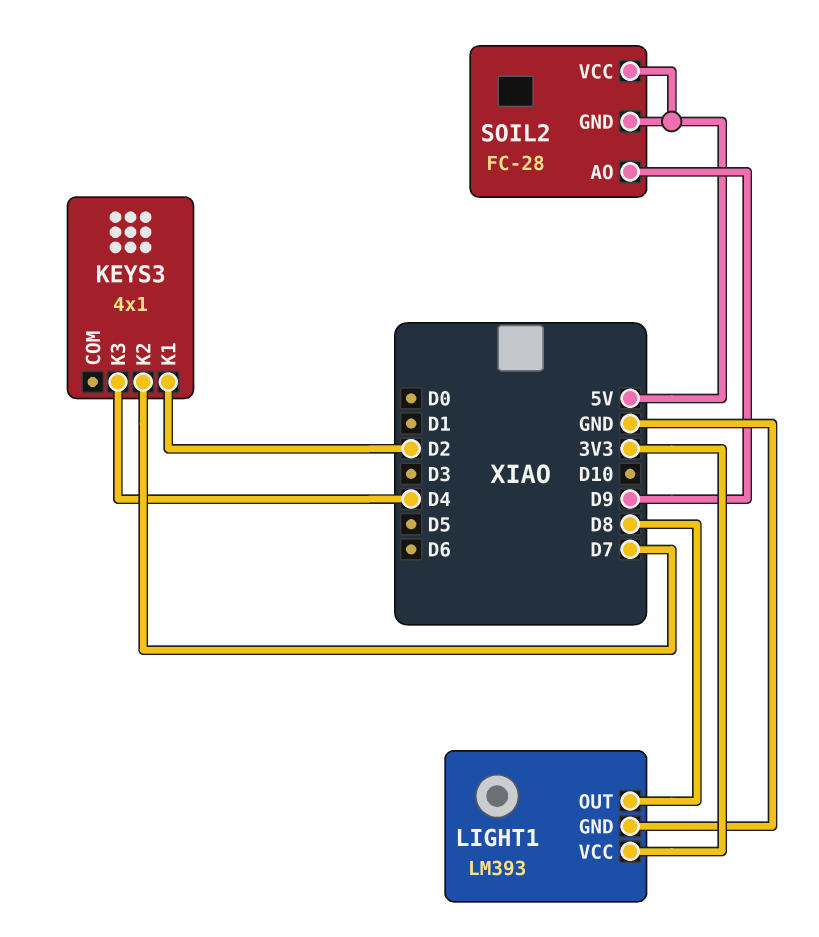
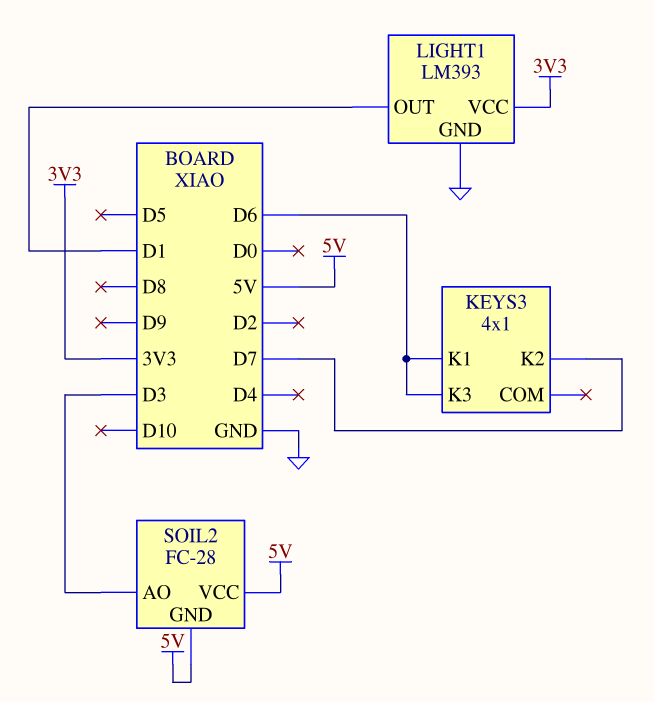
KEYS3 pin K1: D2 -> D6
KEYS3 pin K3: D4 -> D6
LIGHT1 pin OUT: D8 -> D1
SOIL2 pin AO: D9 -> D3

